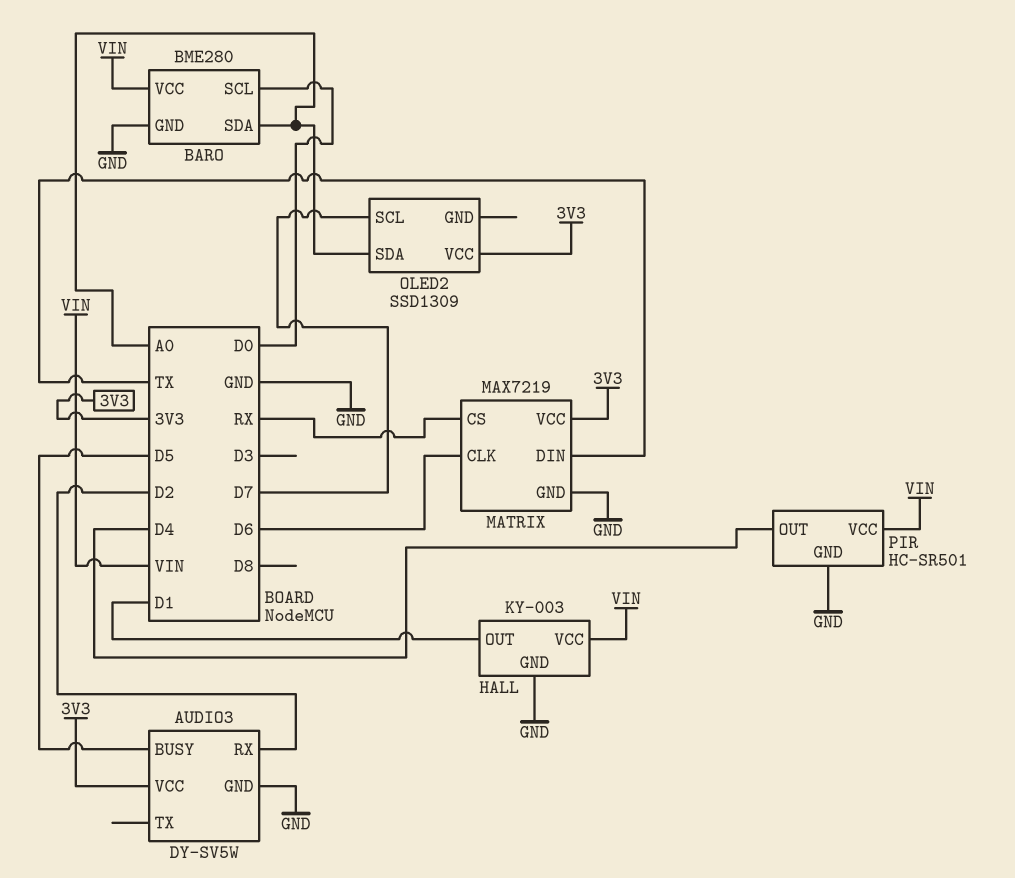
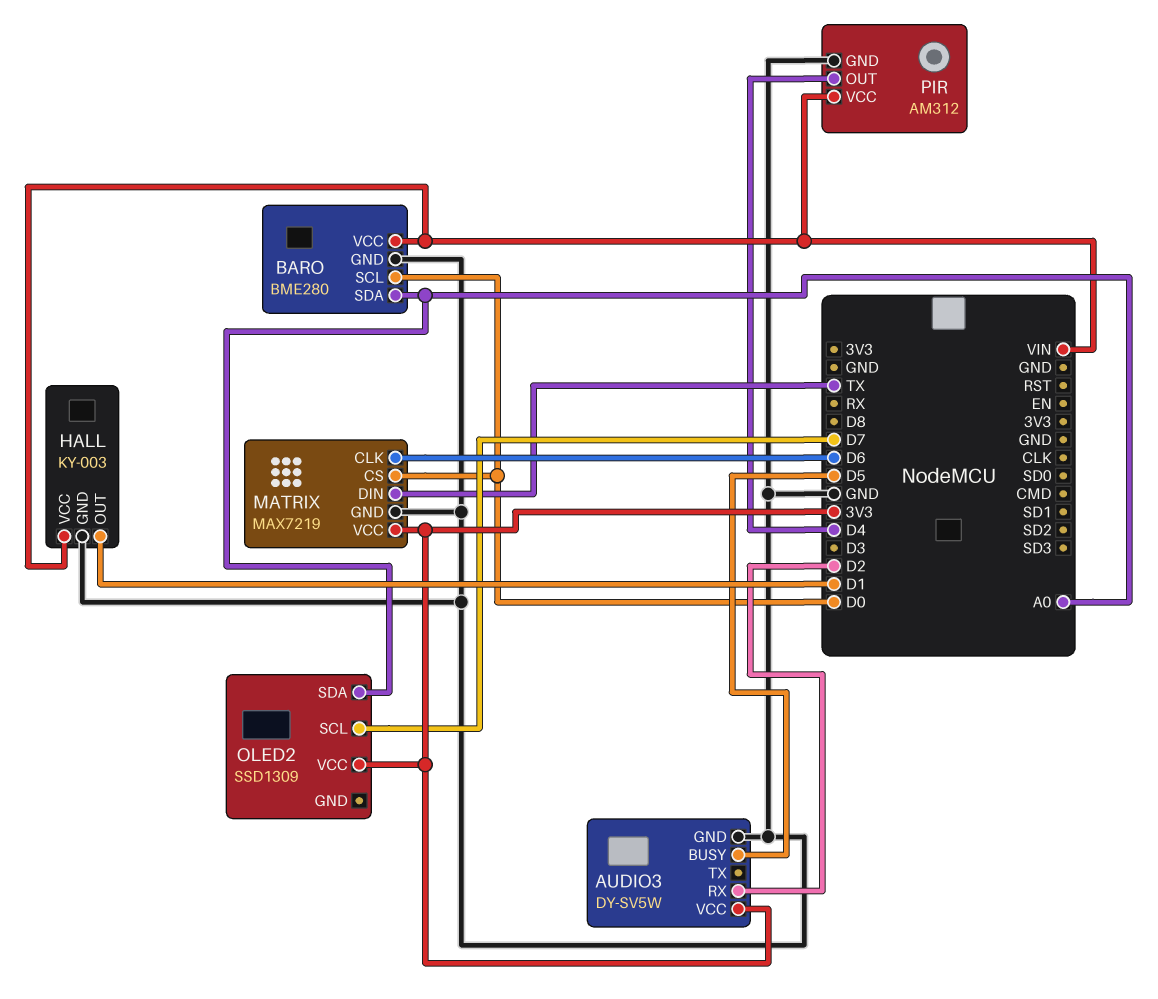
MATRIX pin CS: RX -> D0
PIR: HC-SR501 -> AM312

